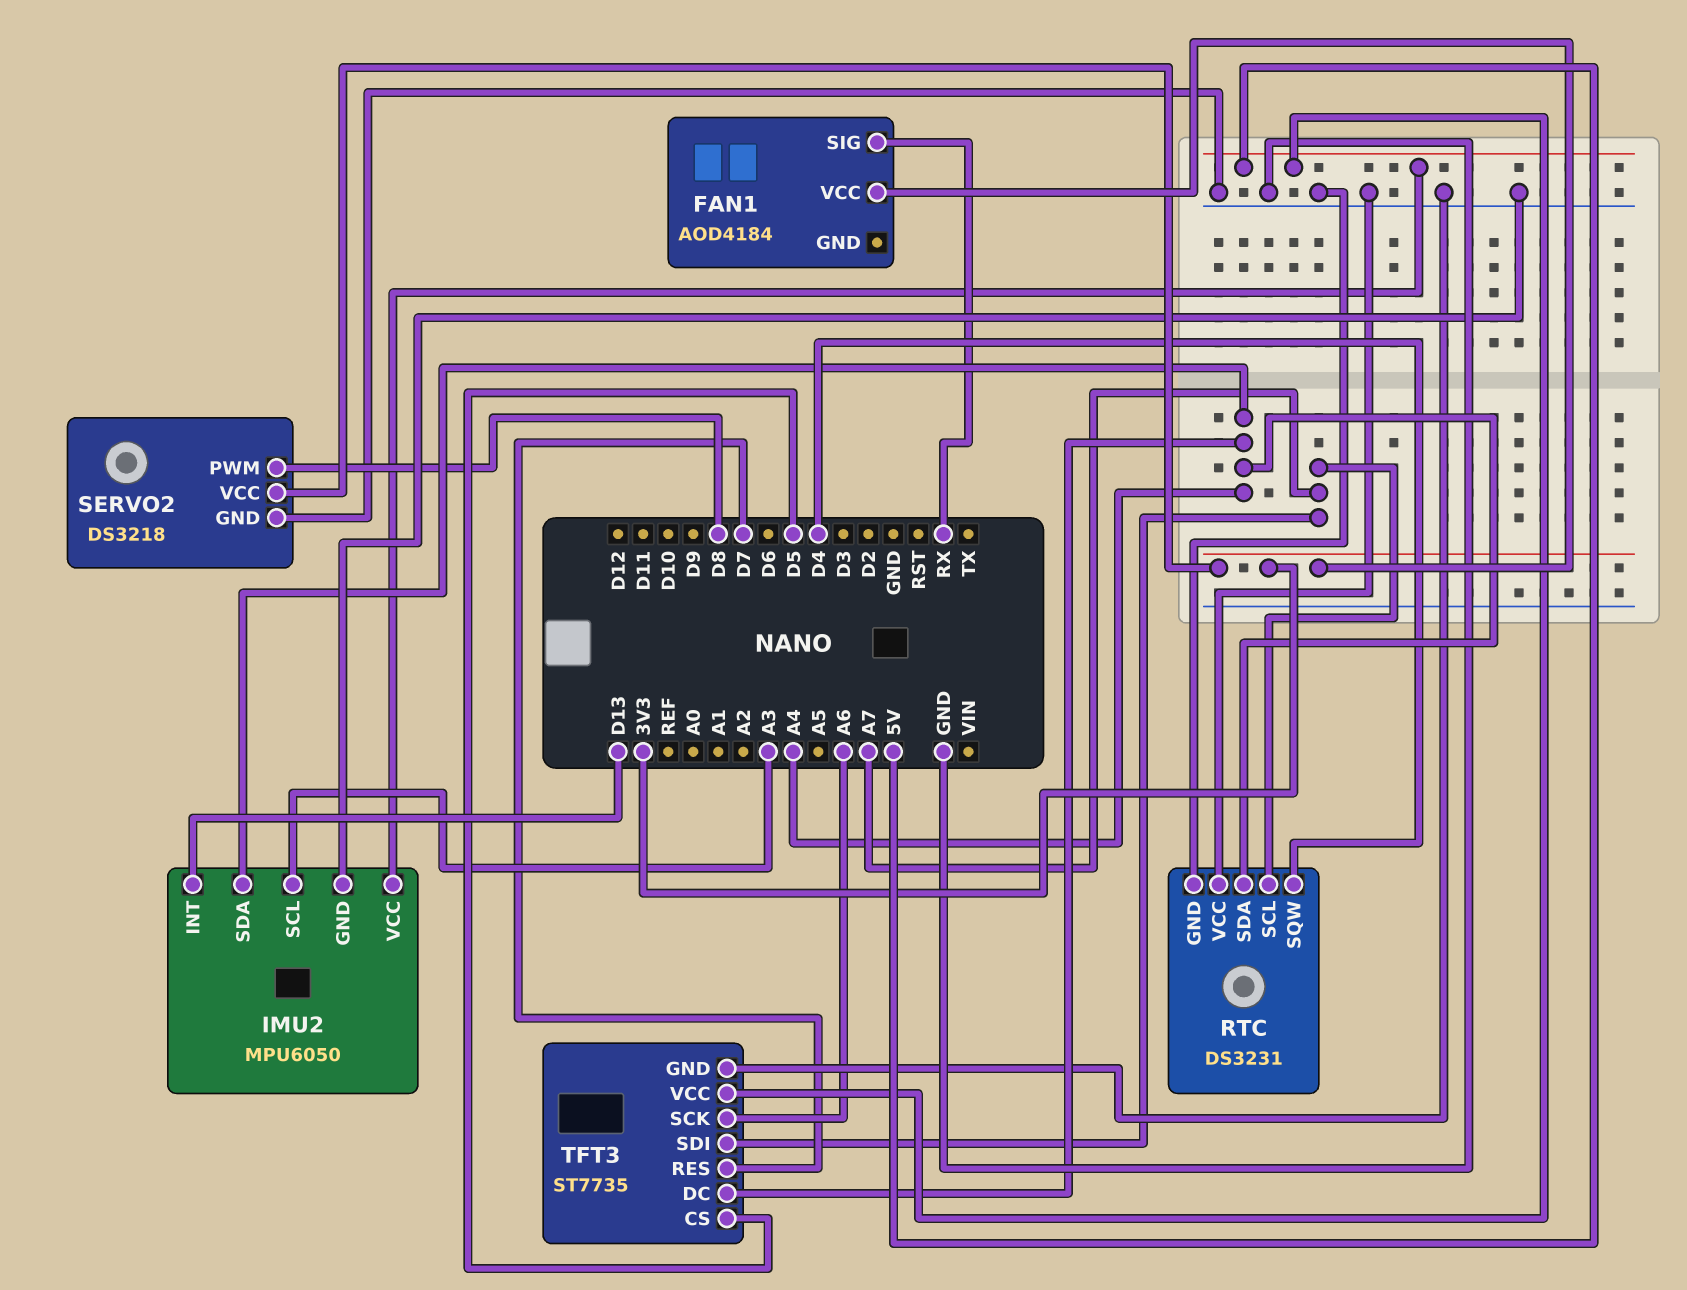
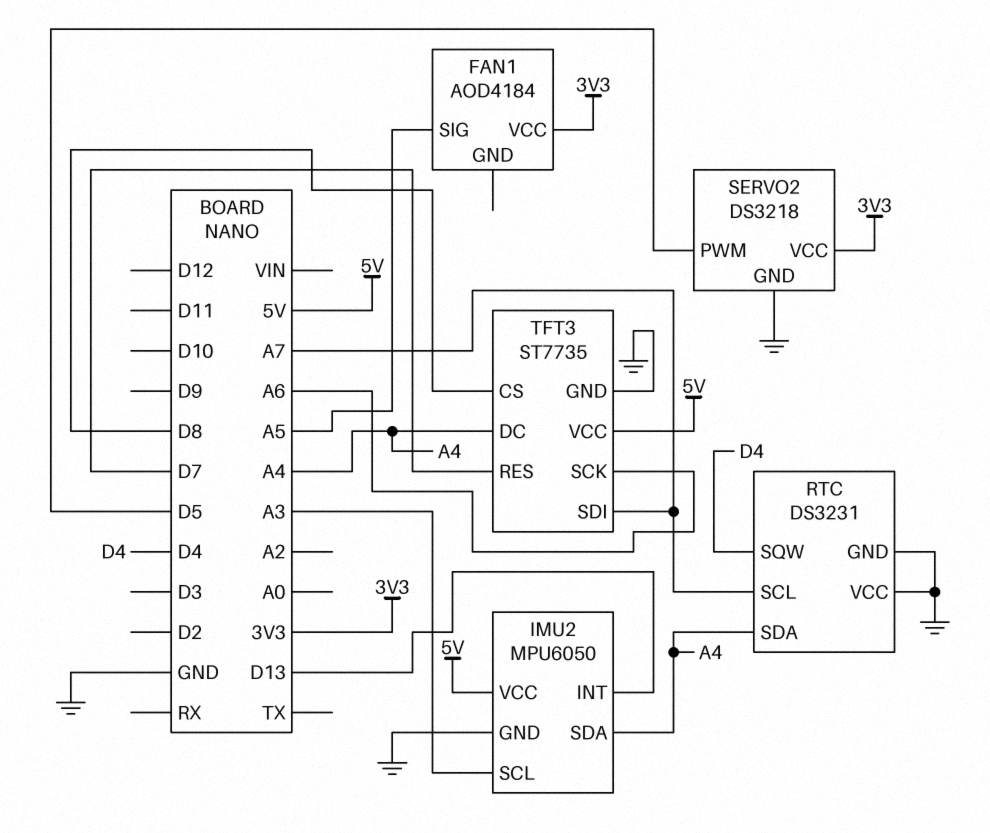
FAN1 pin SIG: RX -> A5
SERVO2 pin PWM: D8 -> D5
TFT3 pin CS: D5 -> D8

